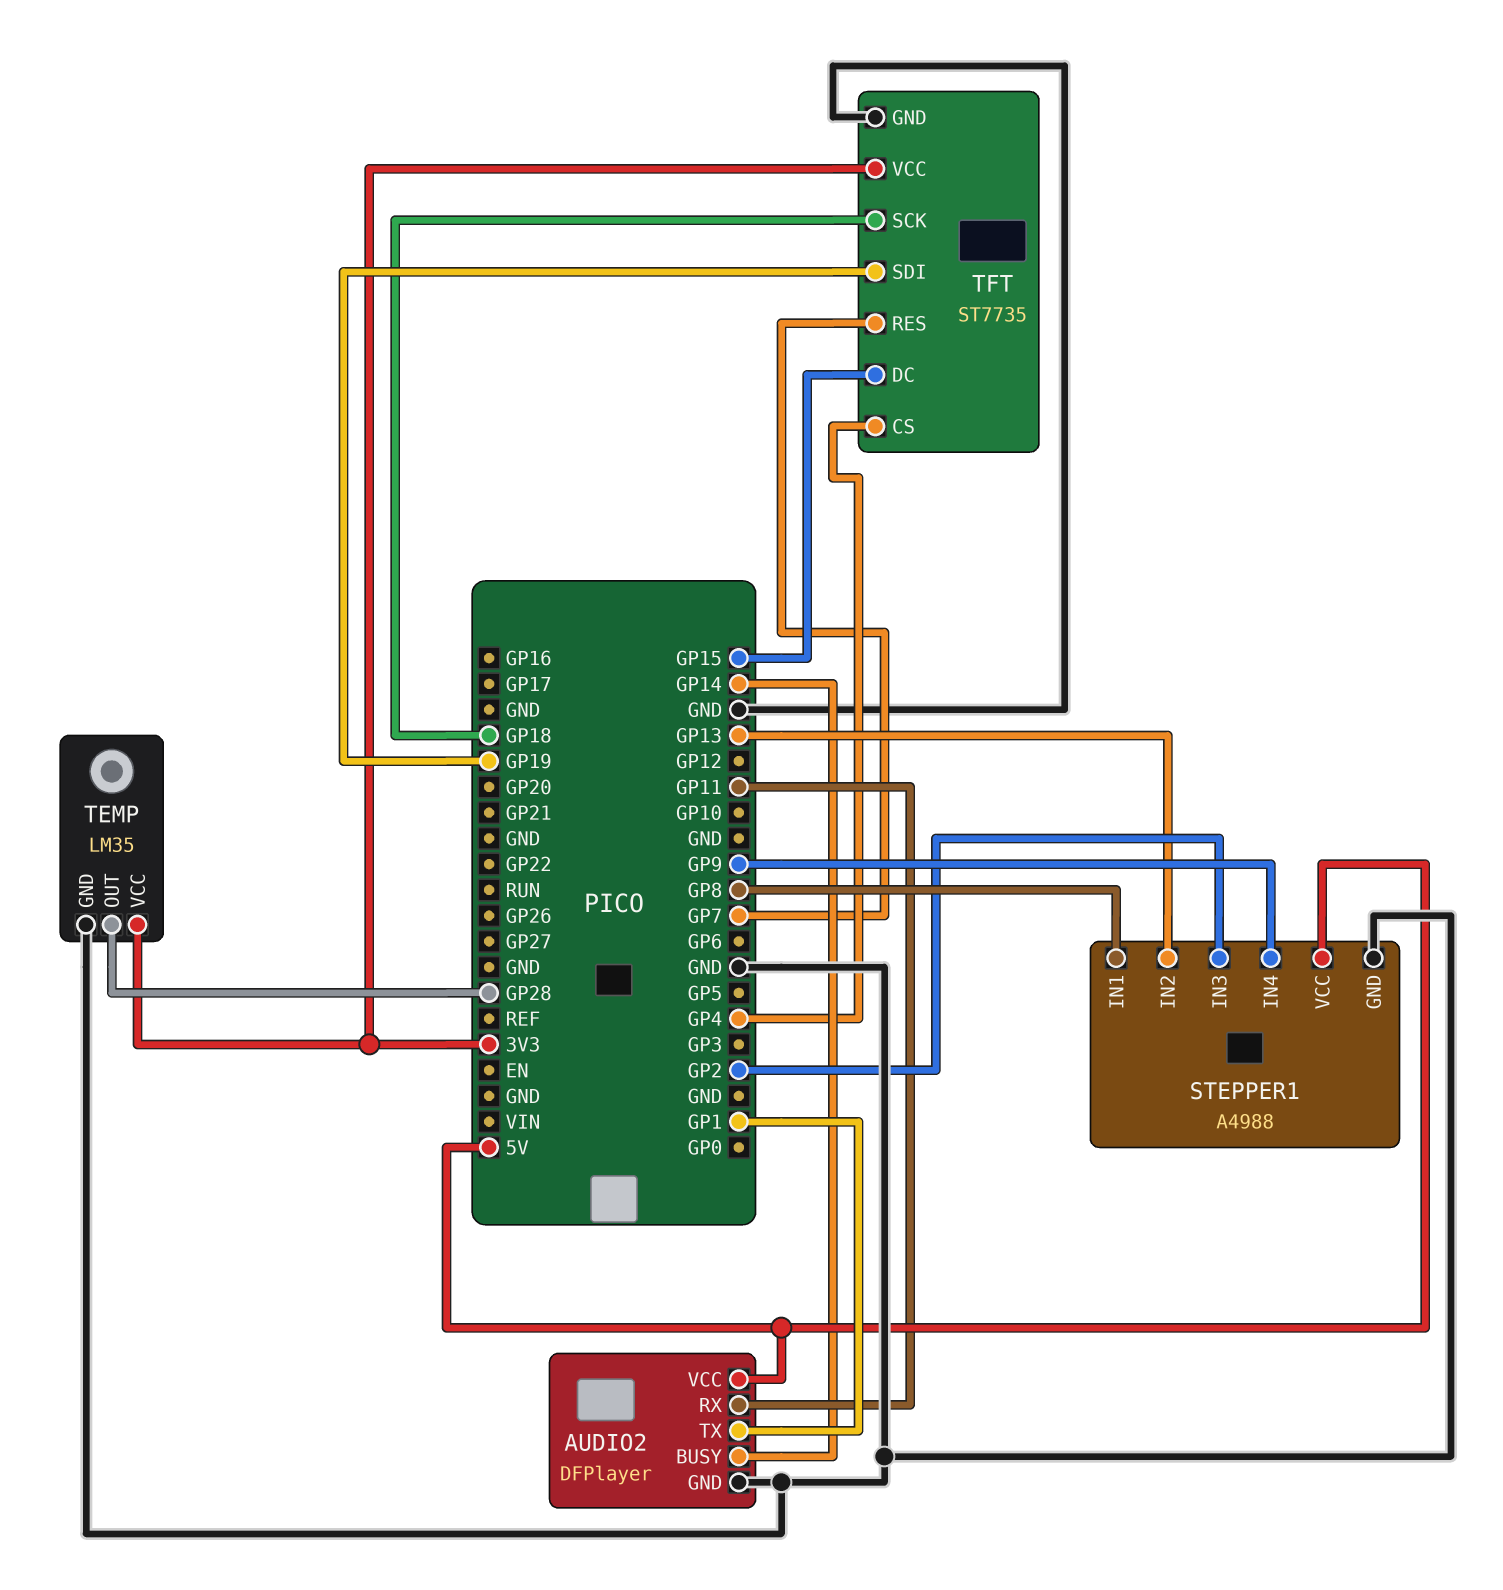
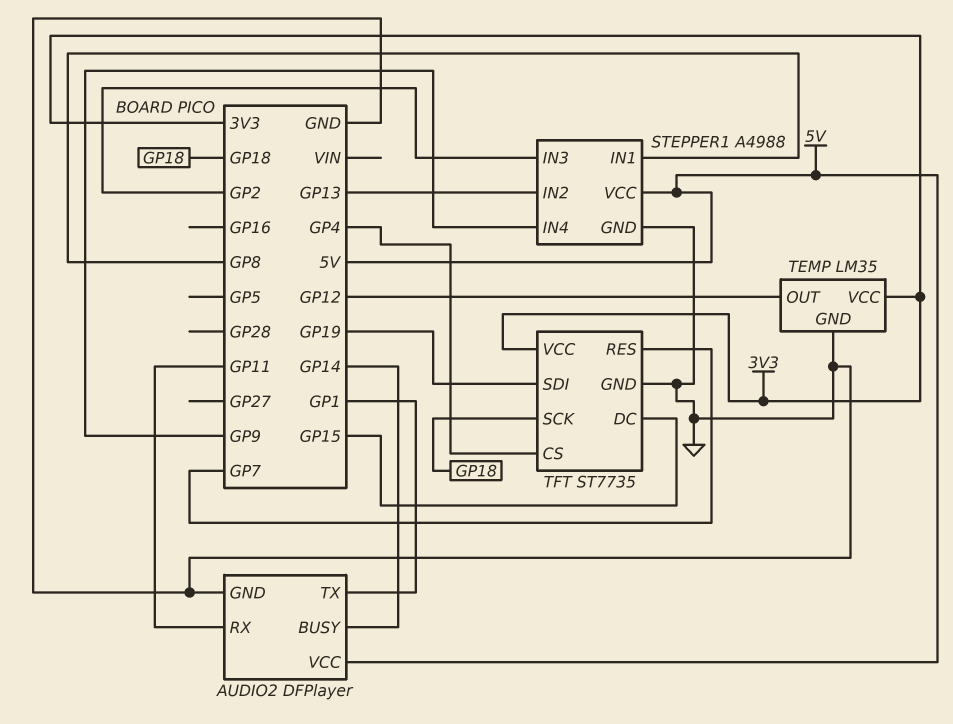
TEMP pin OUT: GP28 -> GP12

